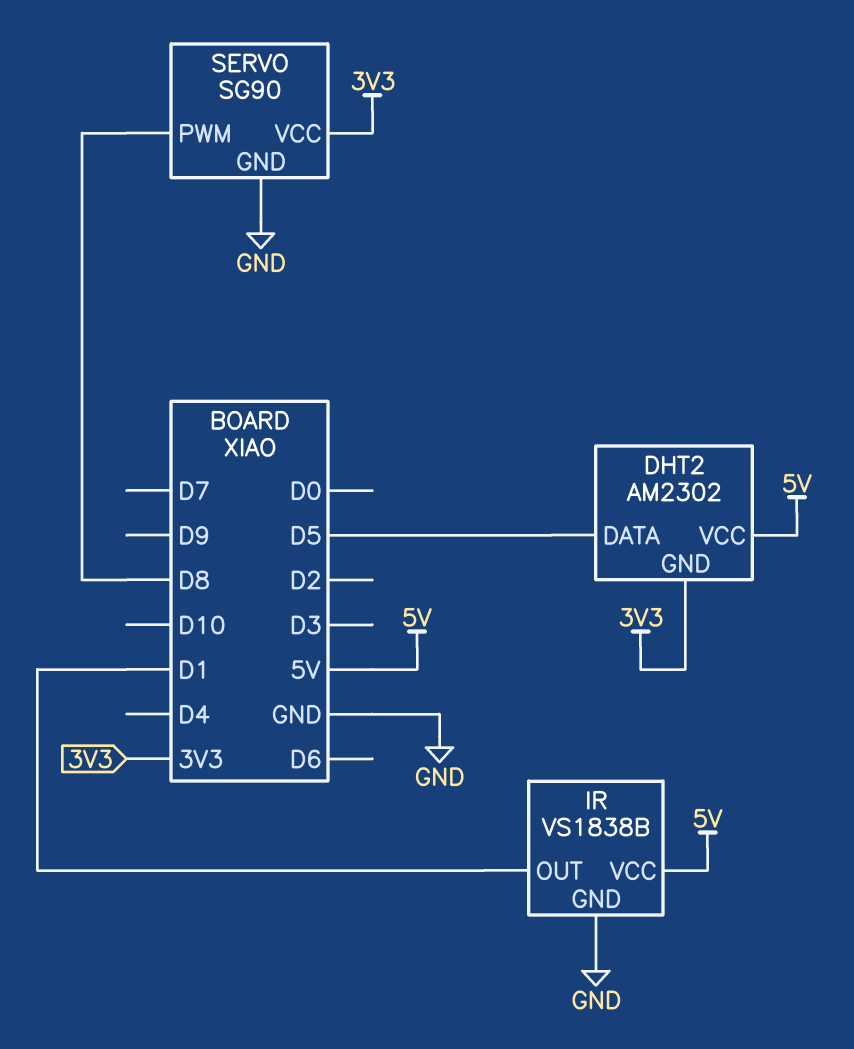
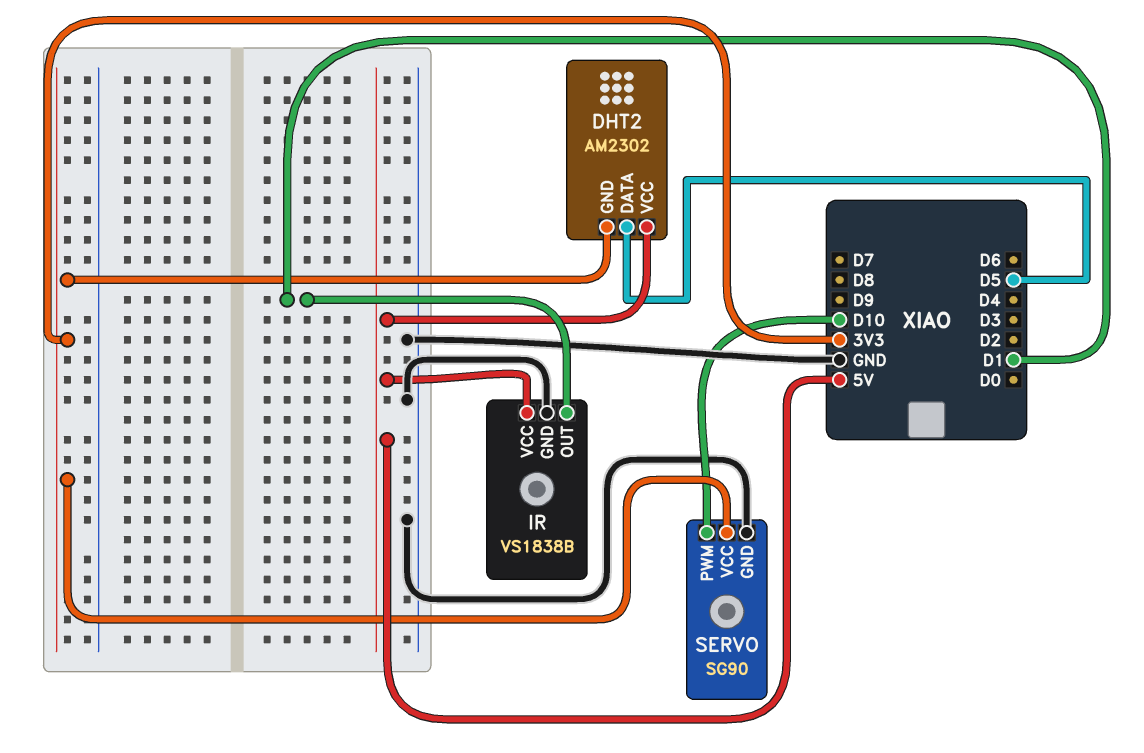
SERVO pin PWM: D8 -> D10

